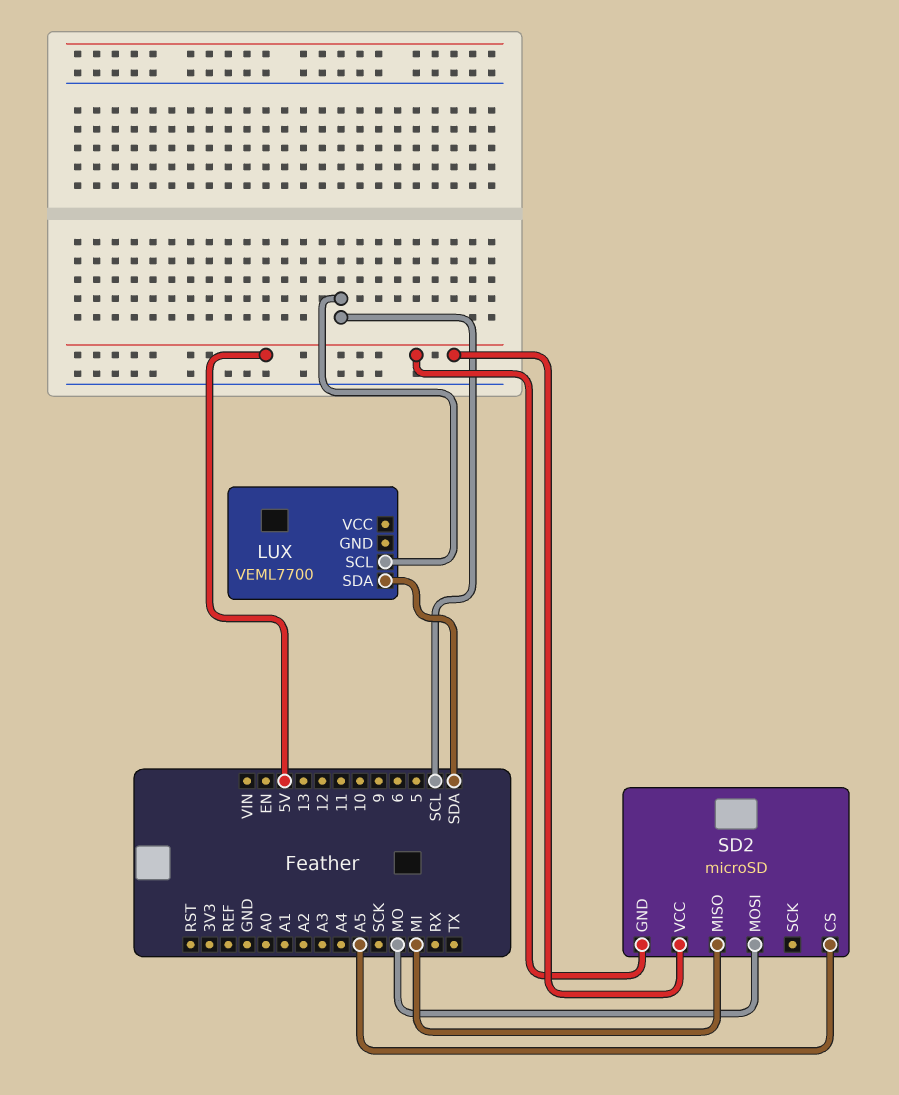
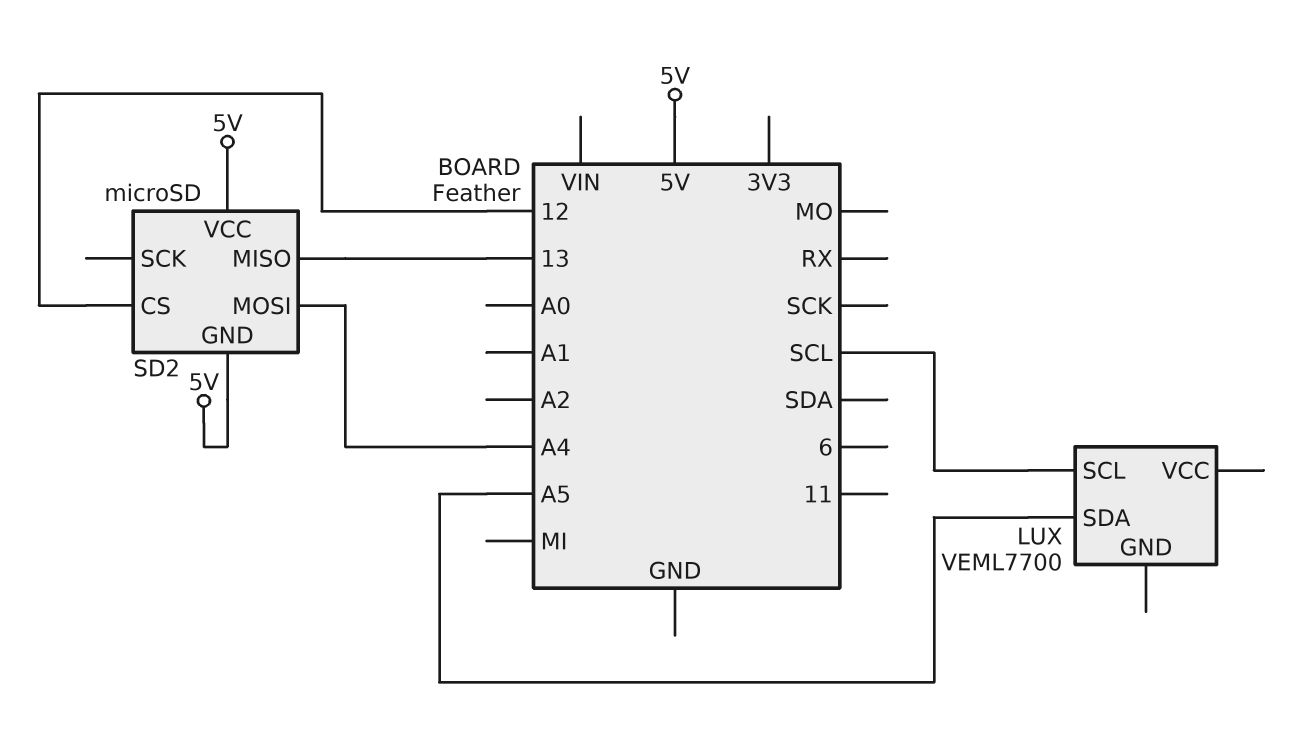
LUX pin SDA: SDA -> A5
SD2 pin CS: A5 -> 12
SD2 pin MISO: MI -> 13
SD2 pin MOSI: MO -> A4

